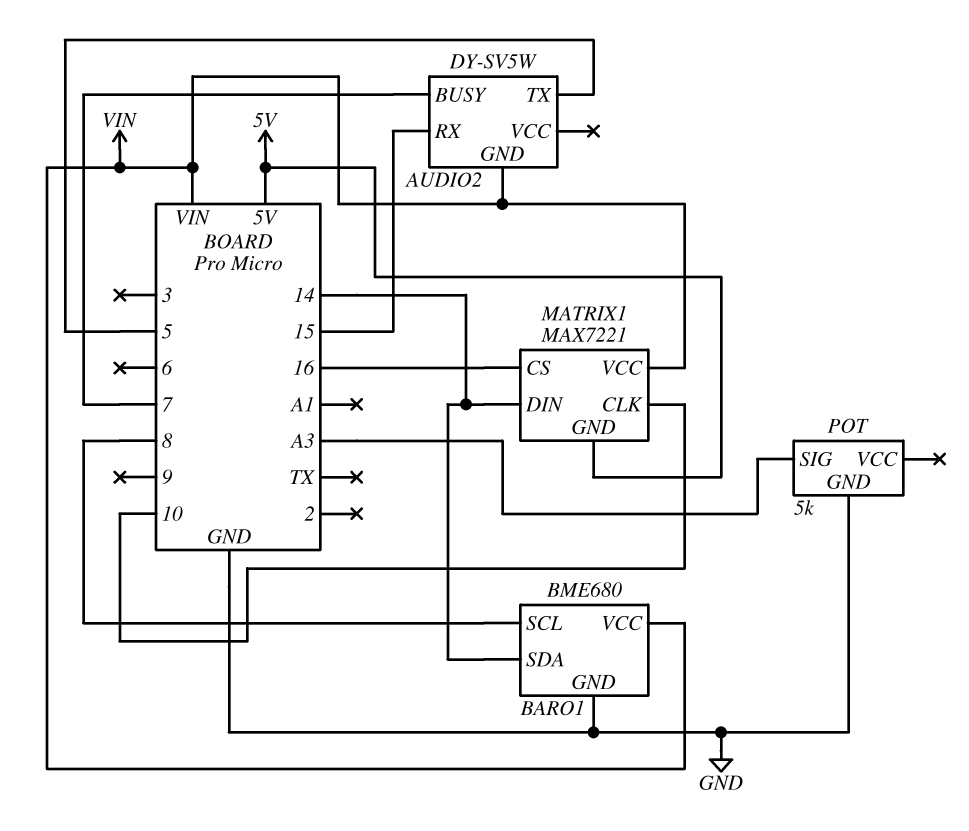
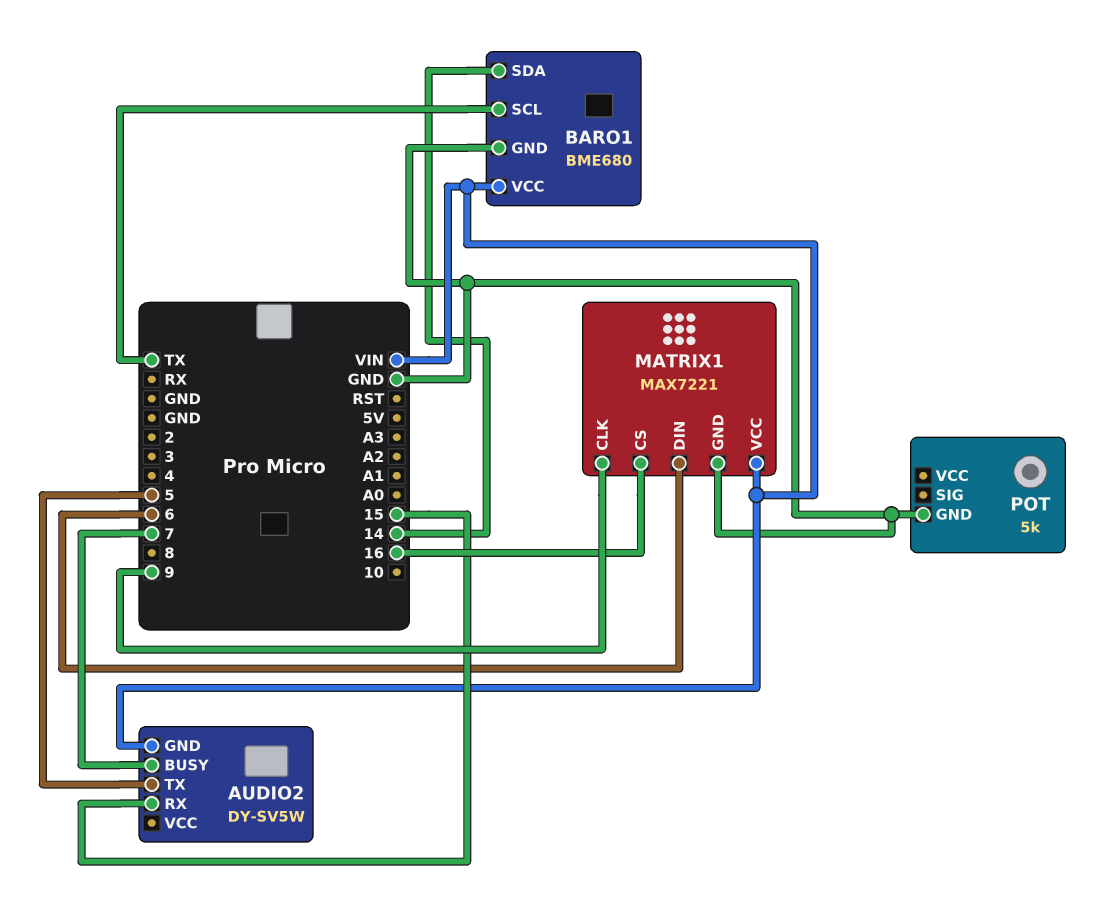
BARO1 pin SCL: 8 -> TX
MATRIX1 pin CLK: 10 -> 9
MATRIX1 pin DIN: 14 -> 6
MATRIX1 pin GND: 5V -> GND
POT pin SIG: A3 -> none

